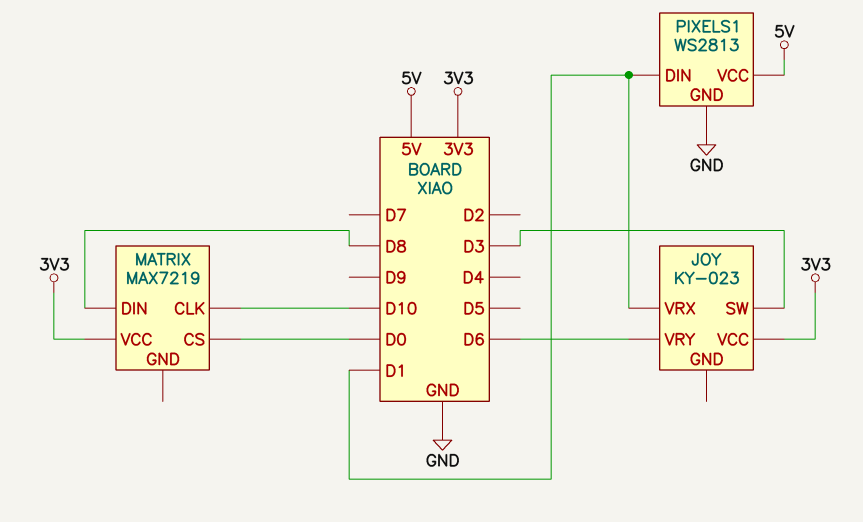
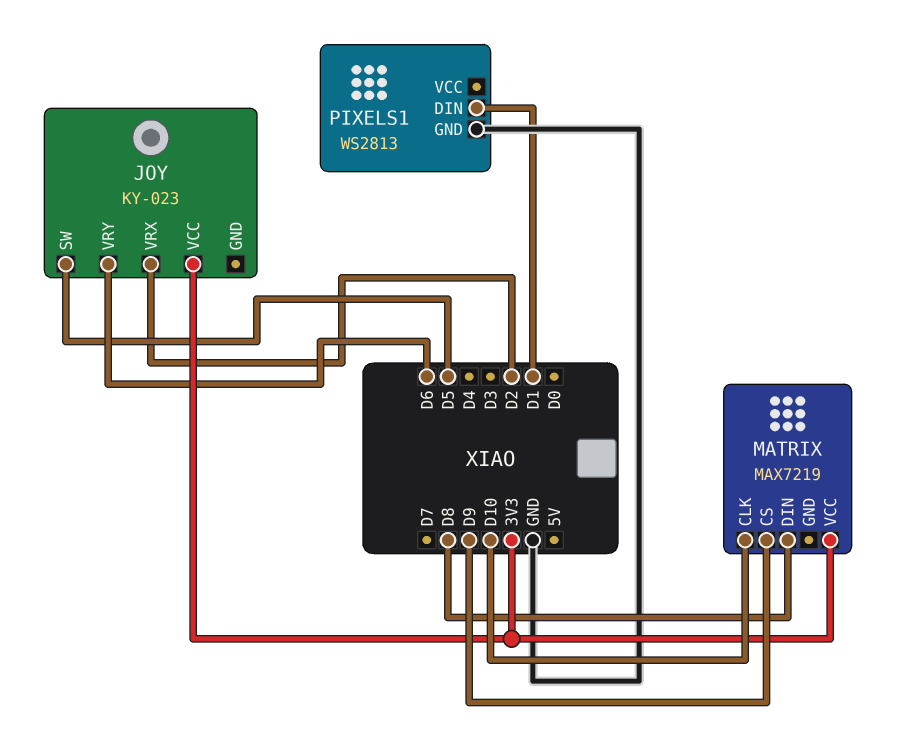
JOY pin SW: D3 -> D5
JOY pin VRX: D1 -> D2
MATRIX pin CS: D0 -> D9
PIXELS1 pin VCC: 5V -> none

